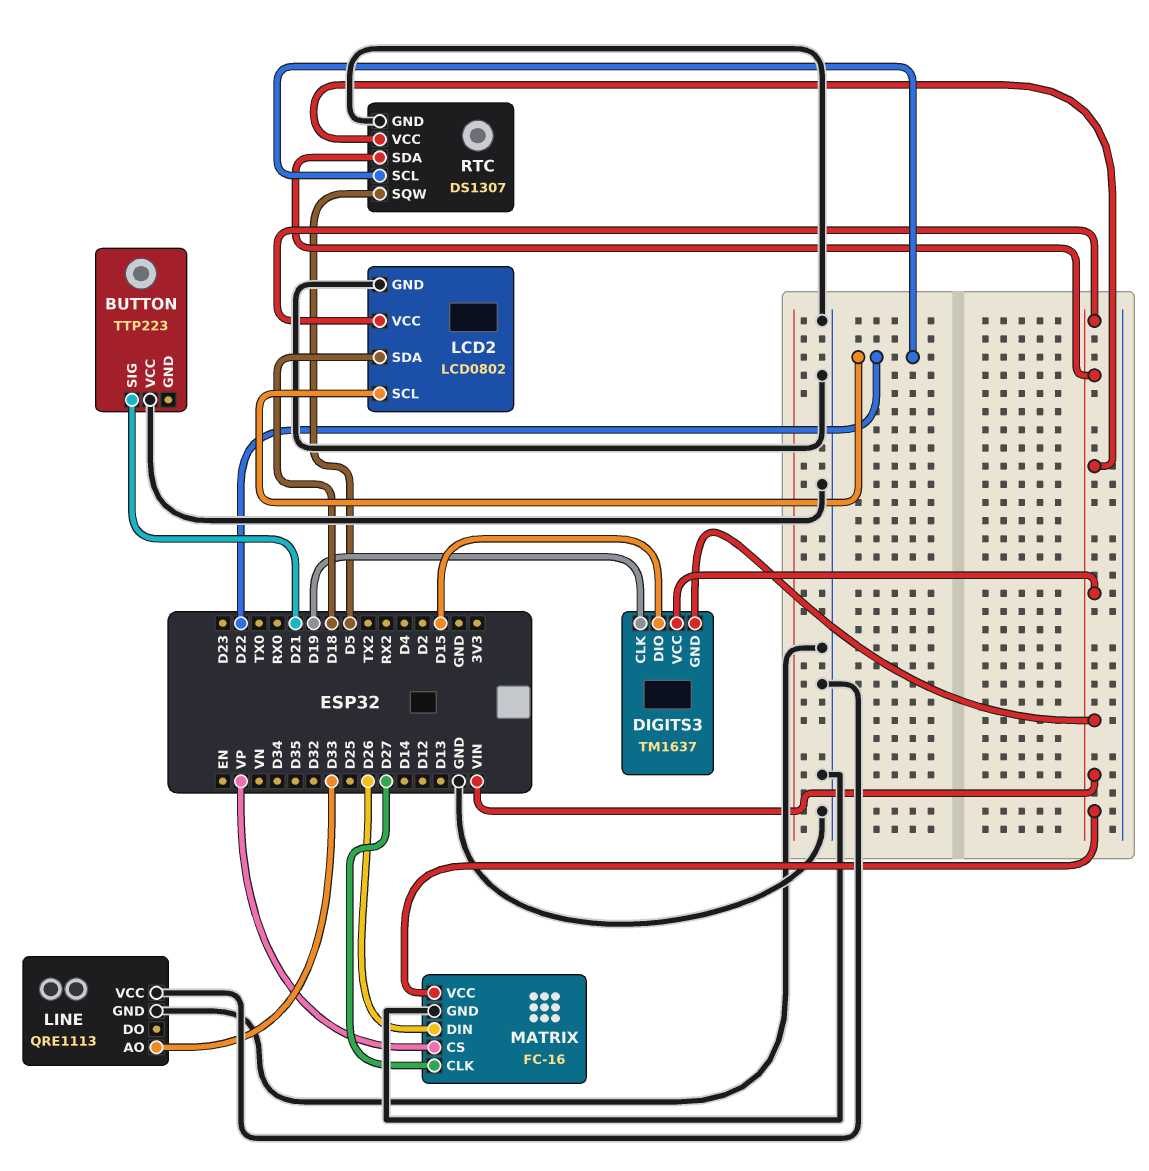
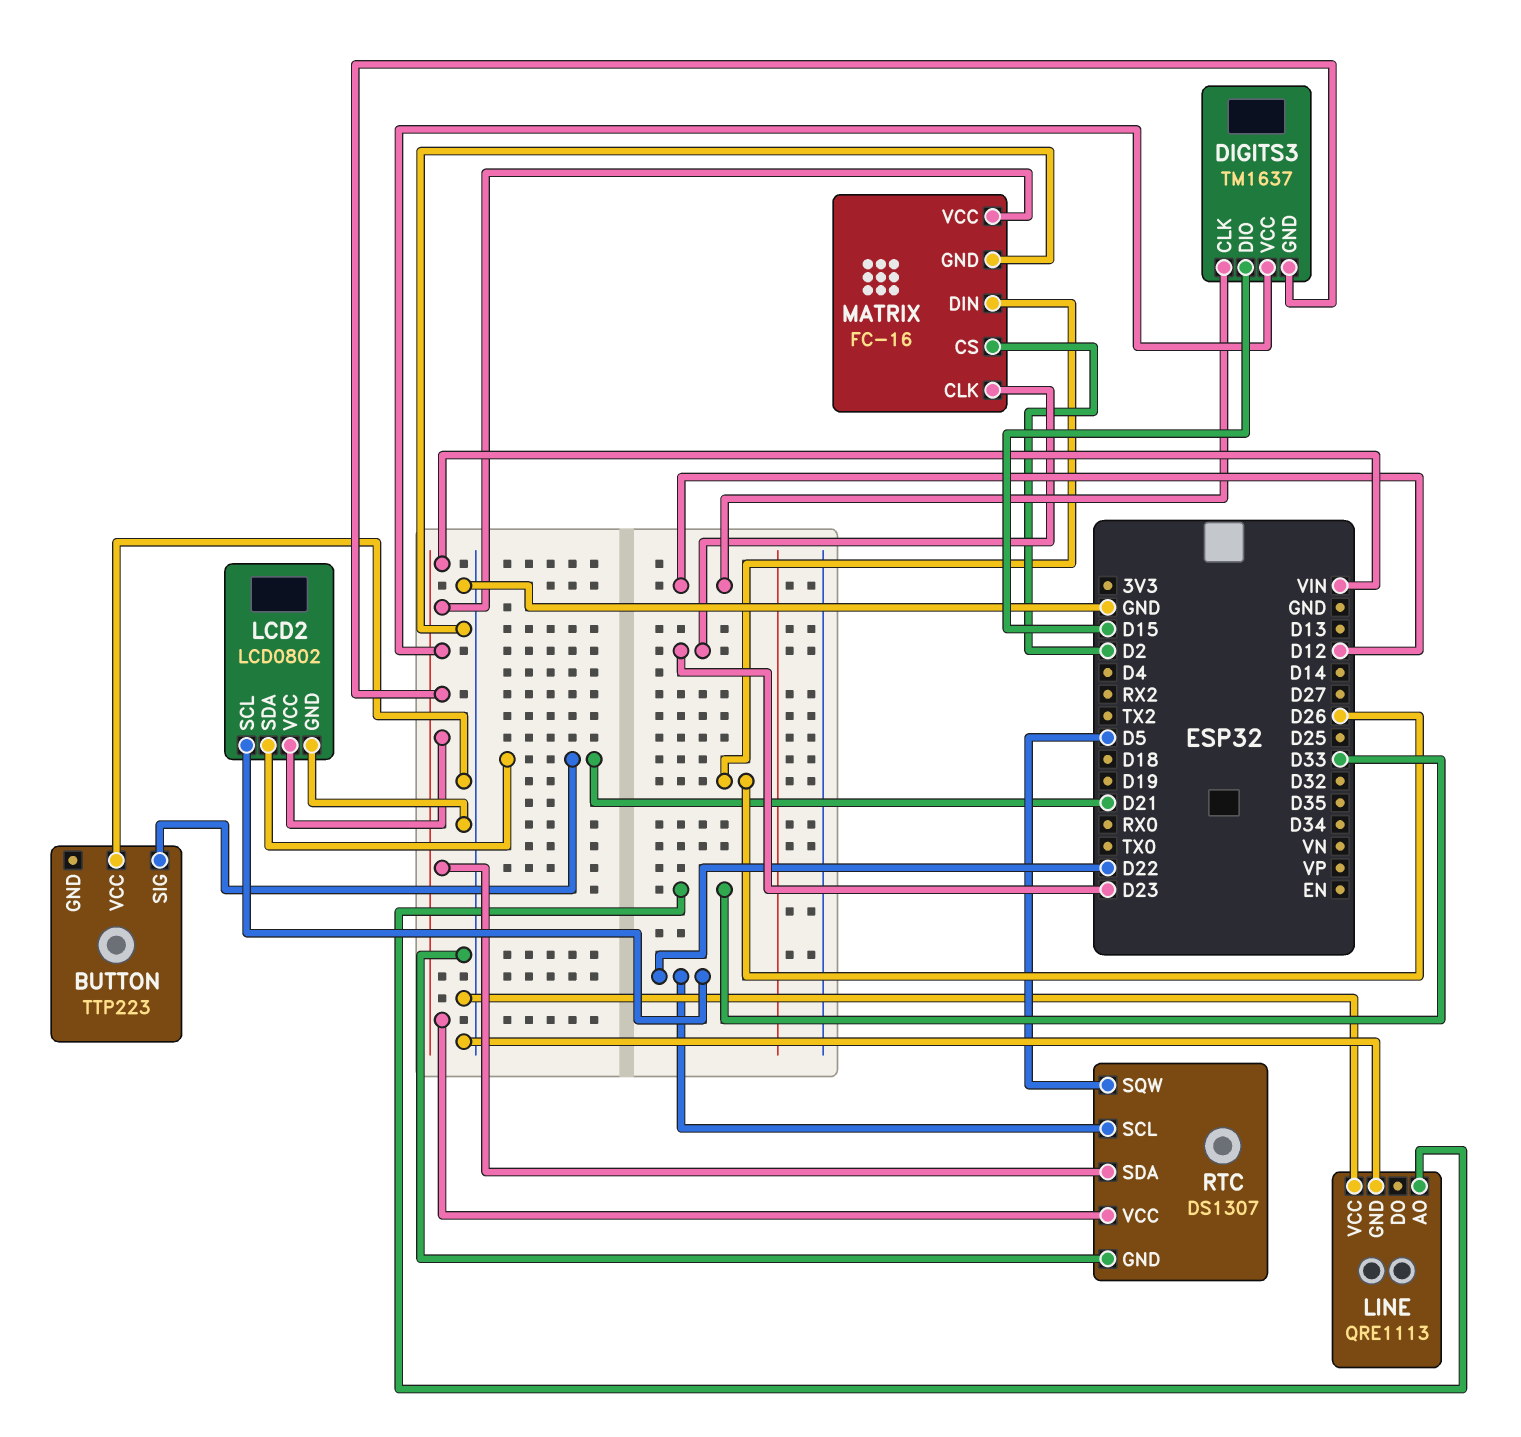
DIGITS3 pin CLK: D19 -> D12
LCD2 pin SDA: D18 -> D21
MATRIX pin CLK: D27 -> D23
MATRIX pin CS: VP -> D2

